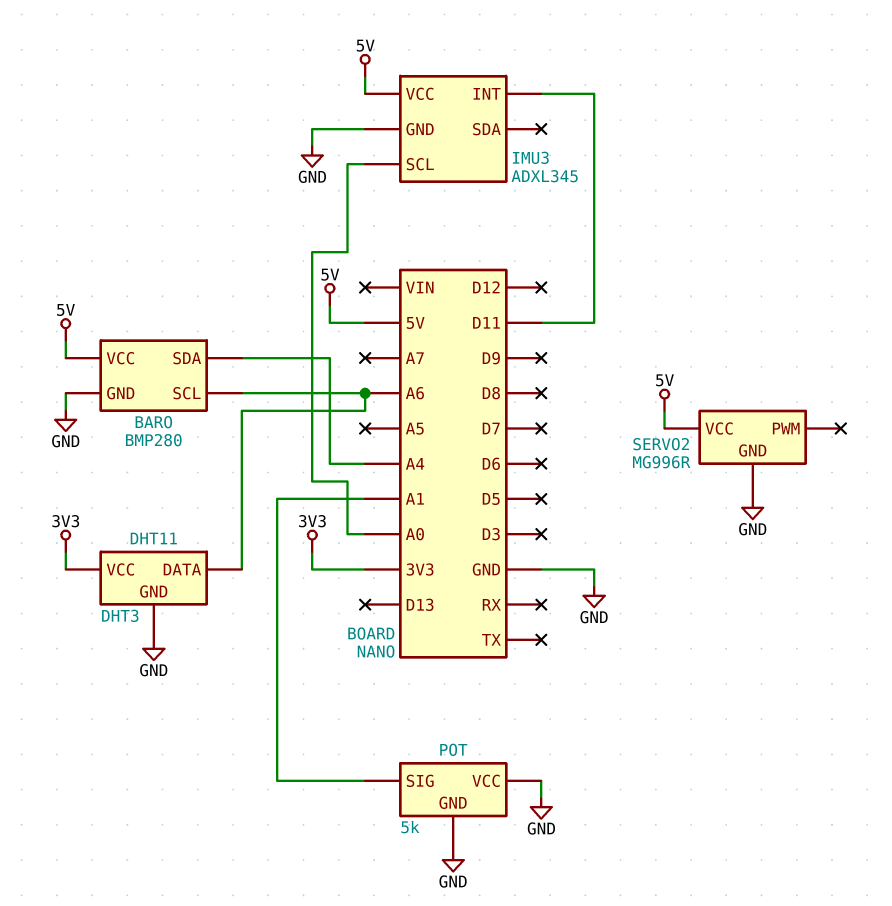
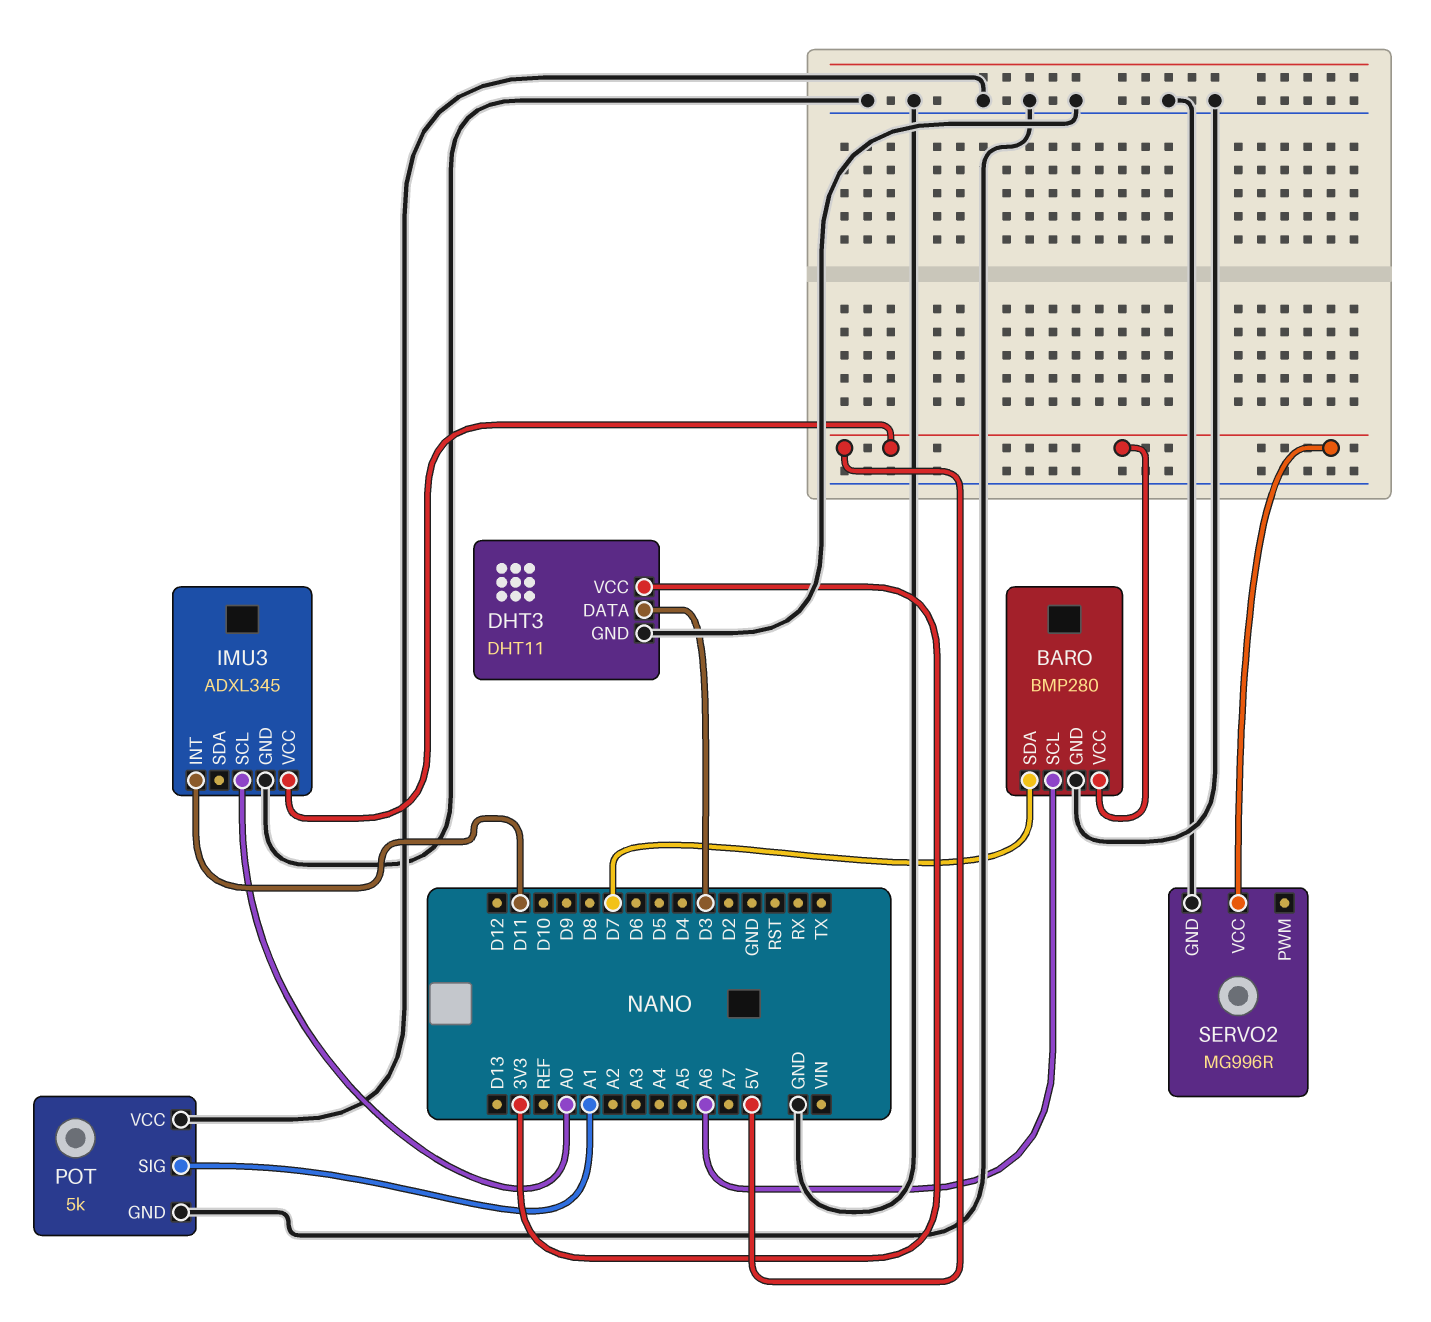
BARO pin SDA: A4 -> D7
DHT3 pin DATA: A6 -> D3

